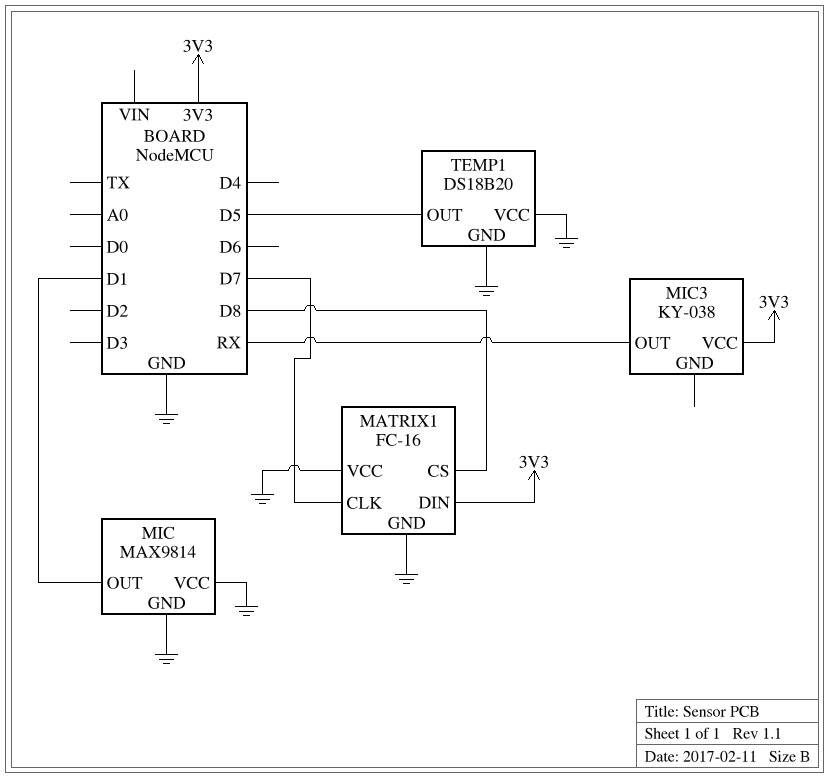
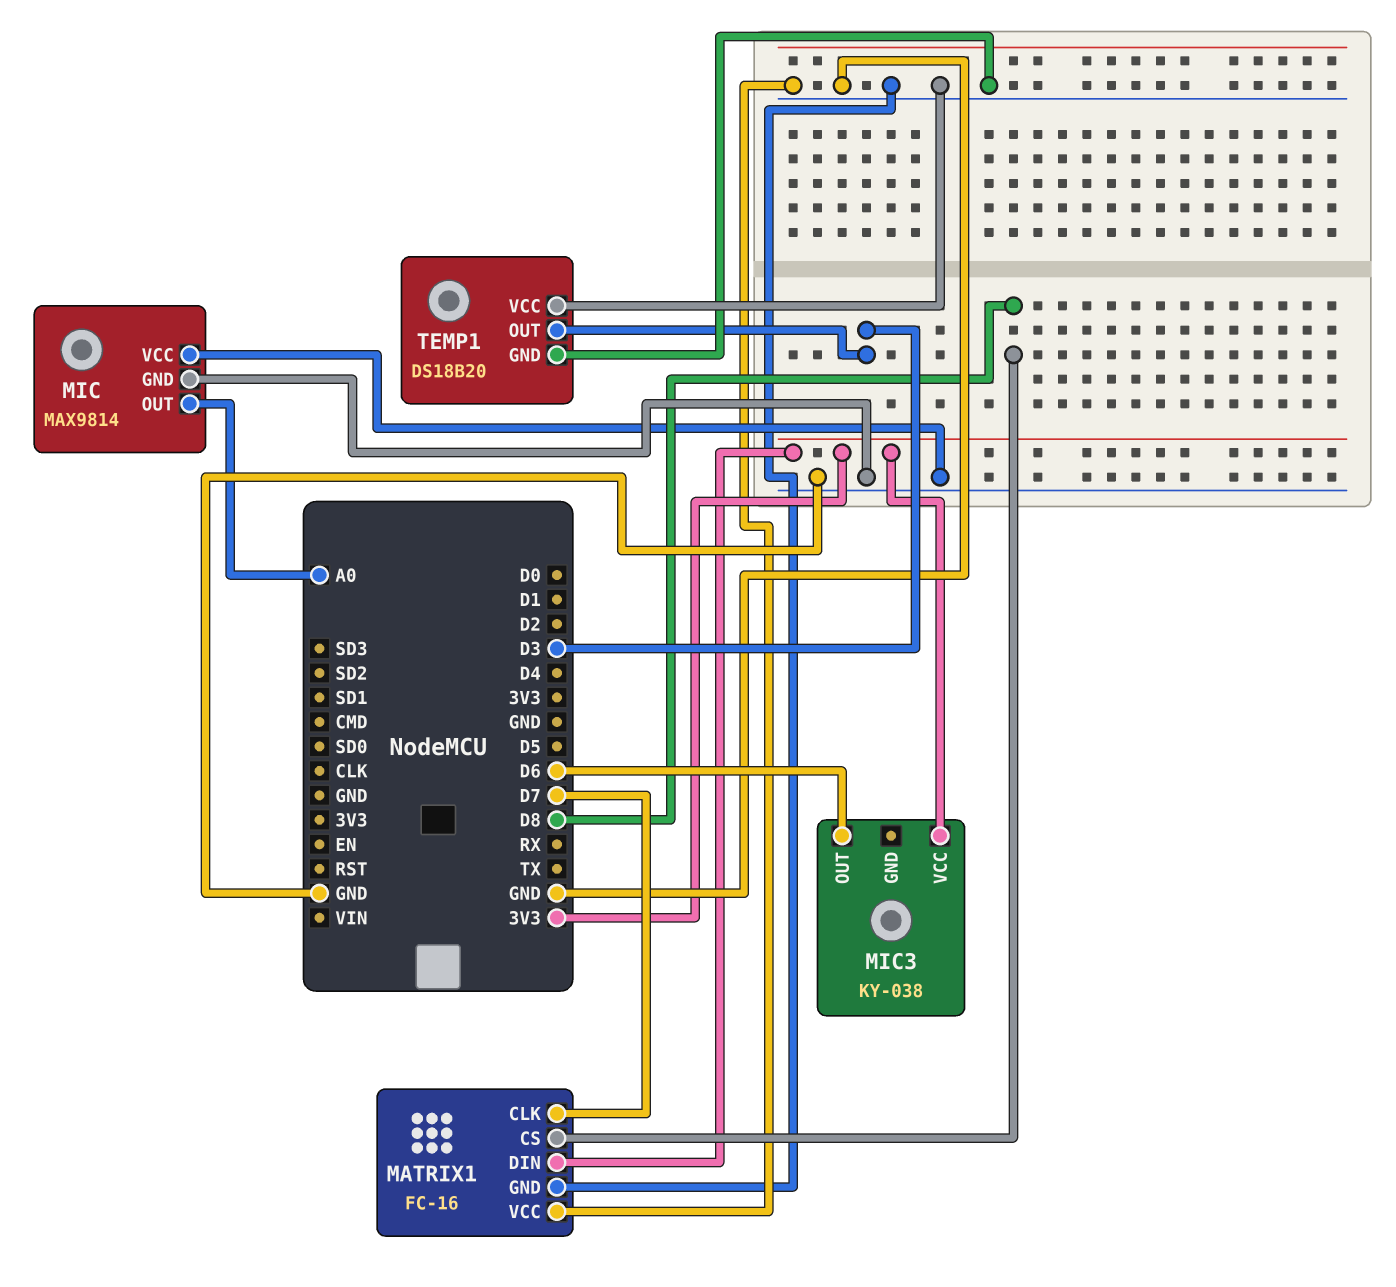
MIC pin OUT: D1 -> A0
MIC3 pin OUT: RX -> D6
TEMP1 pin OUT: D5 -> D3

